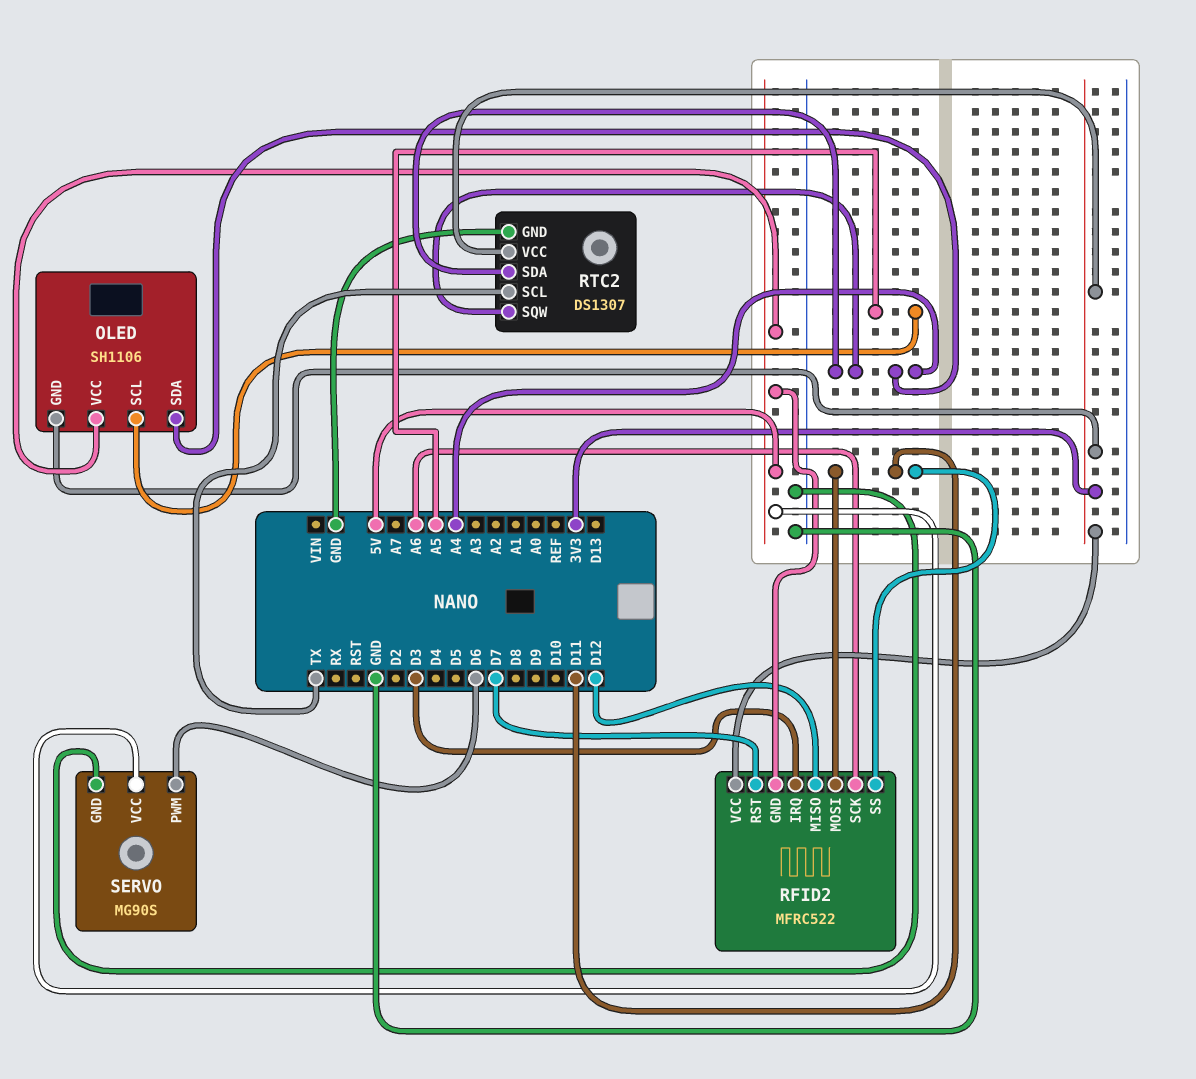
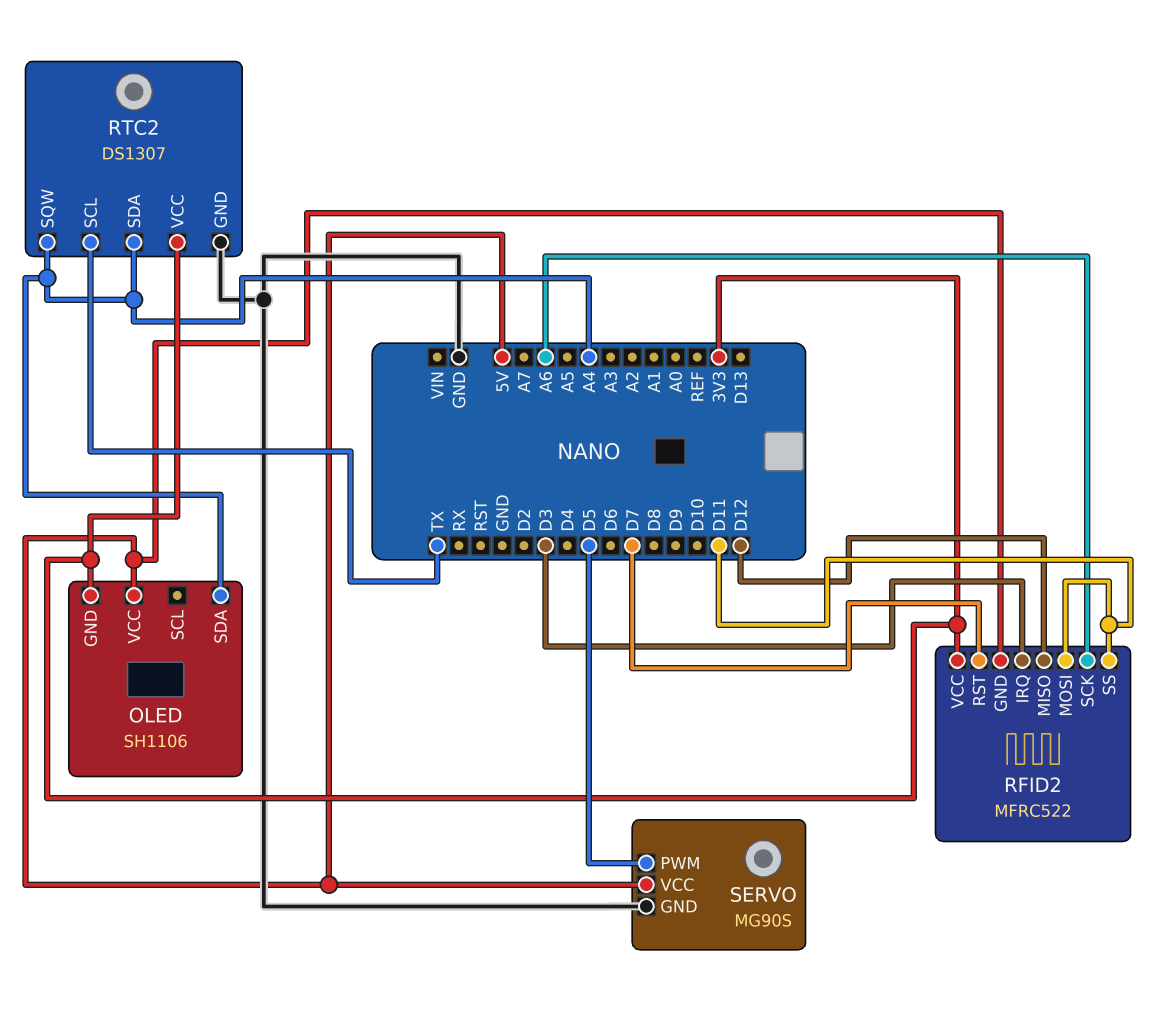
OLED pin SCL: A5 -> none
SERVO pin PWM: D6 -> D5

